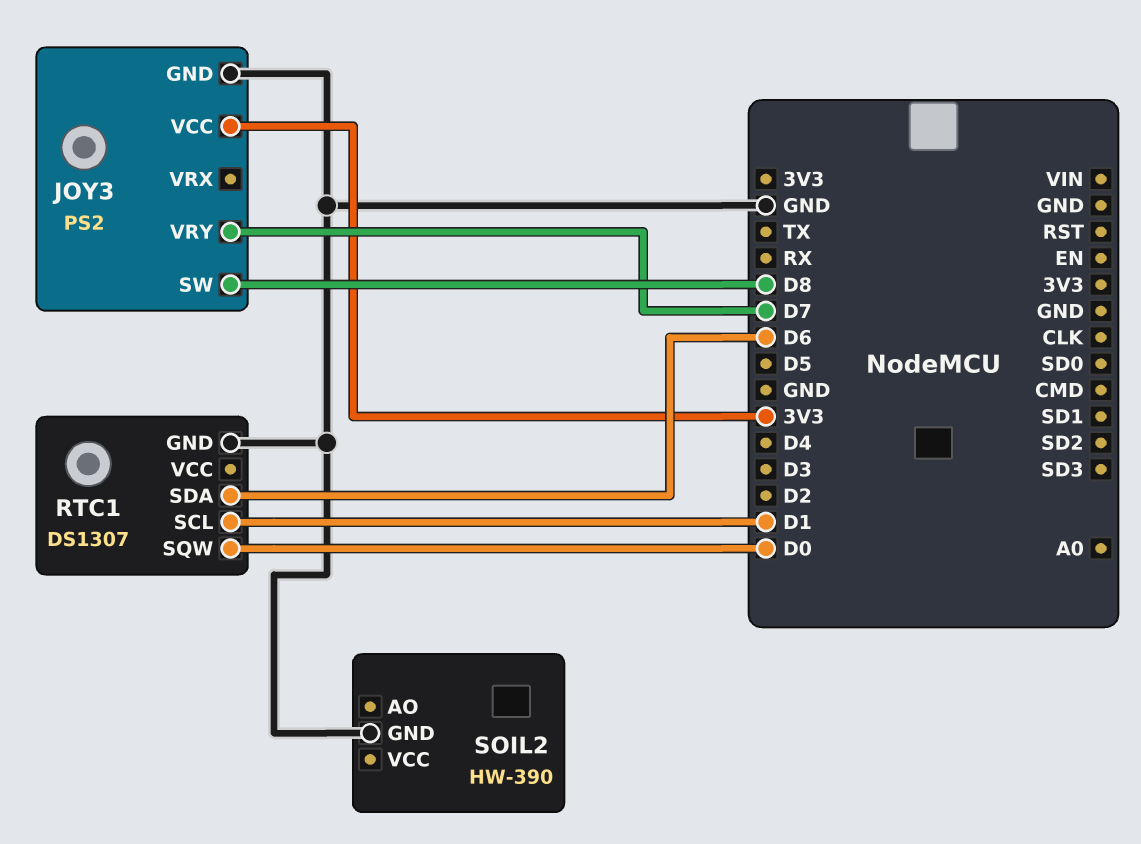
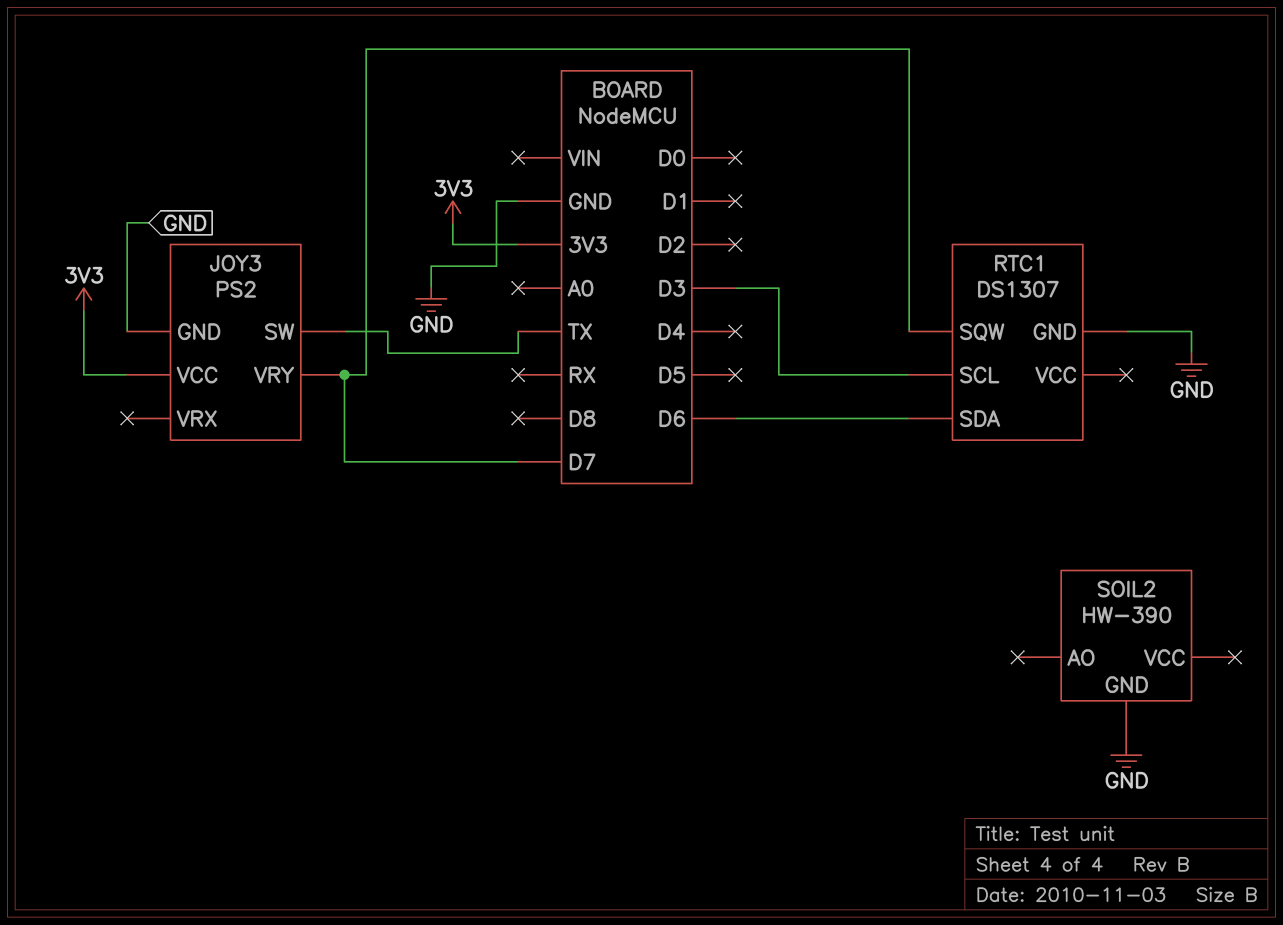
JOY3 pin SW: D8 -> TX
RTC1 pin SCL: D1 -> D3
RTC1 pin SQW: D0 -> D7

